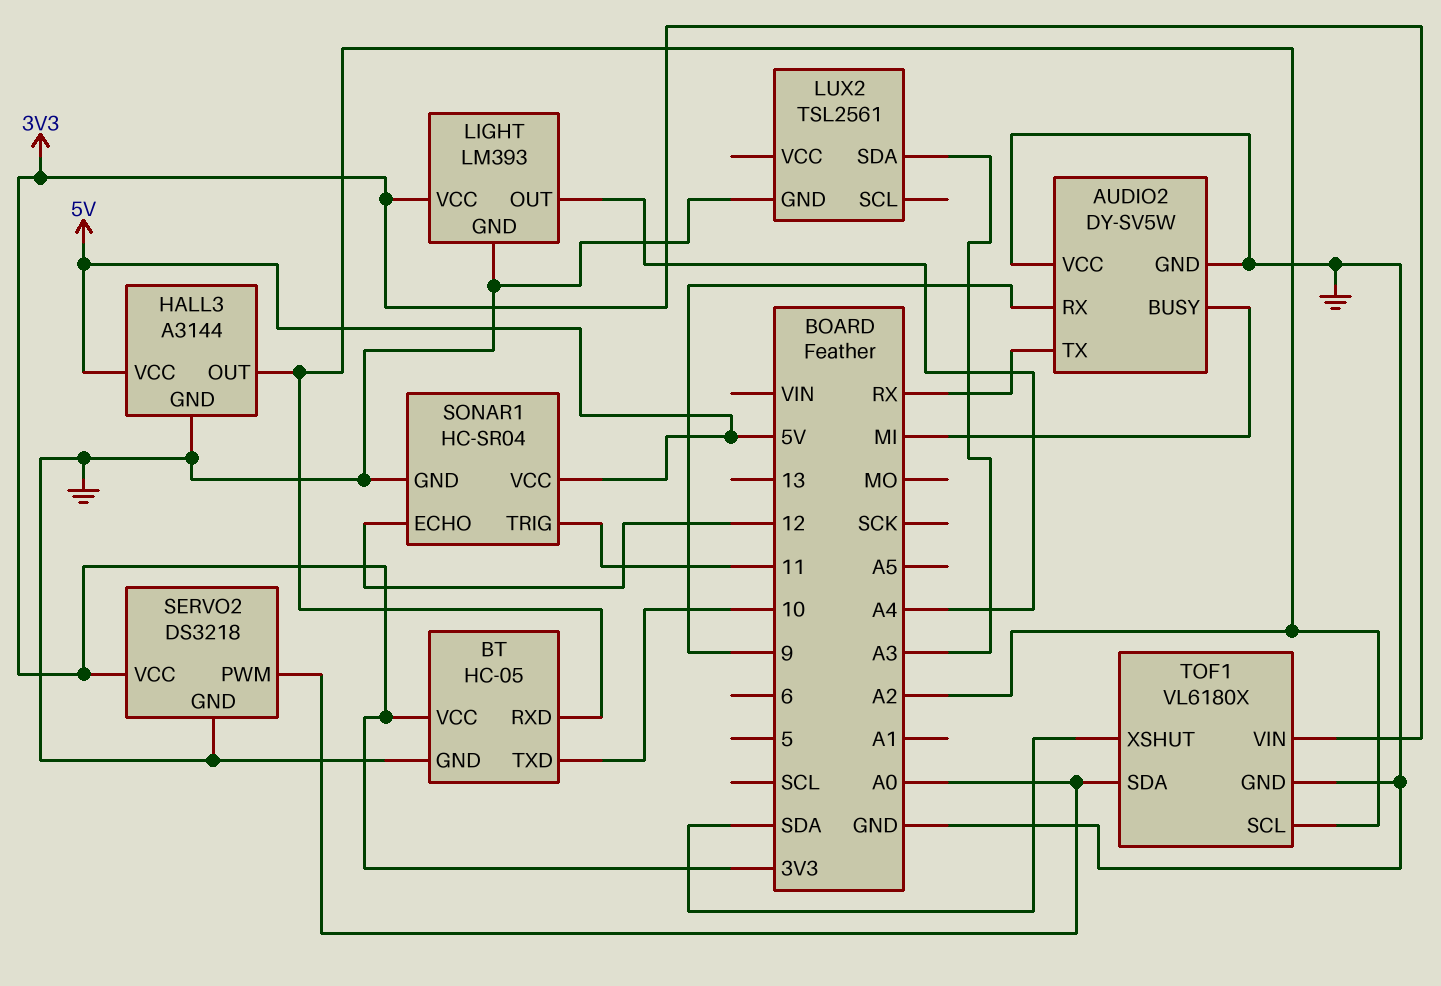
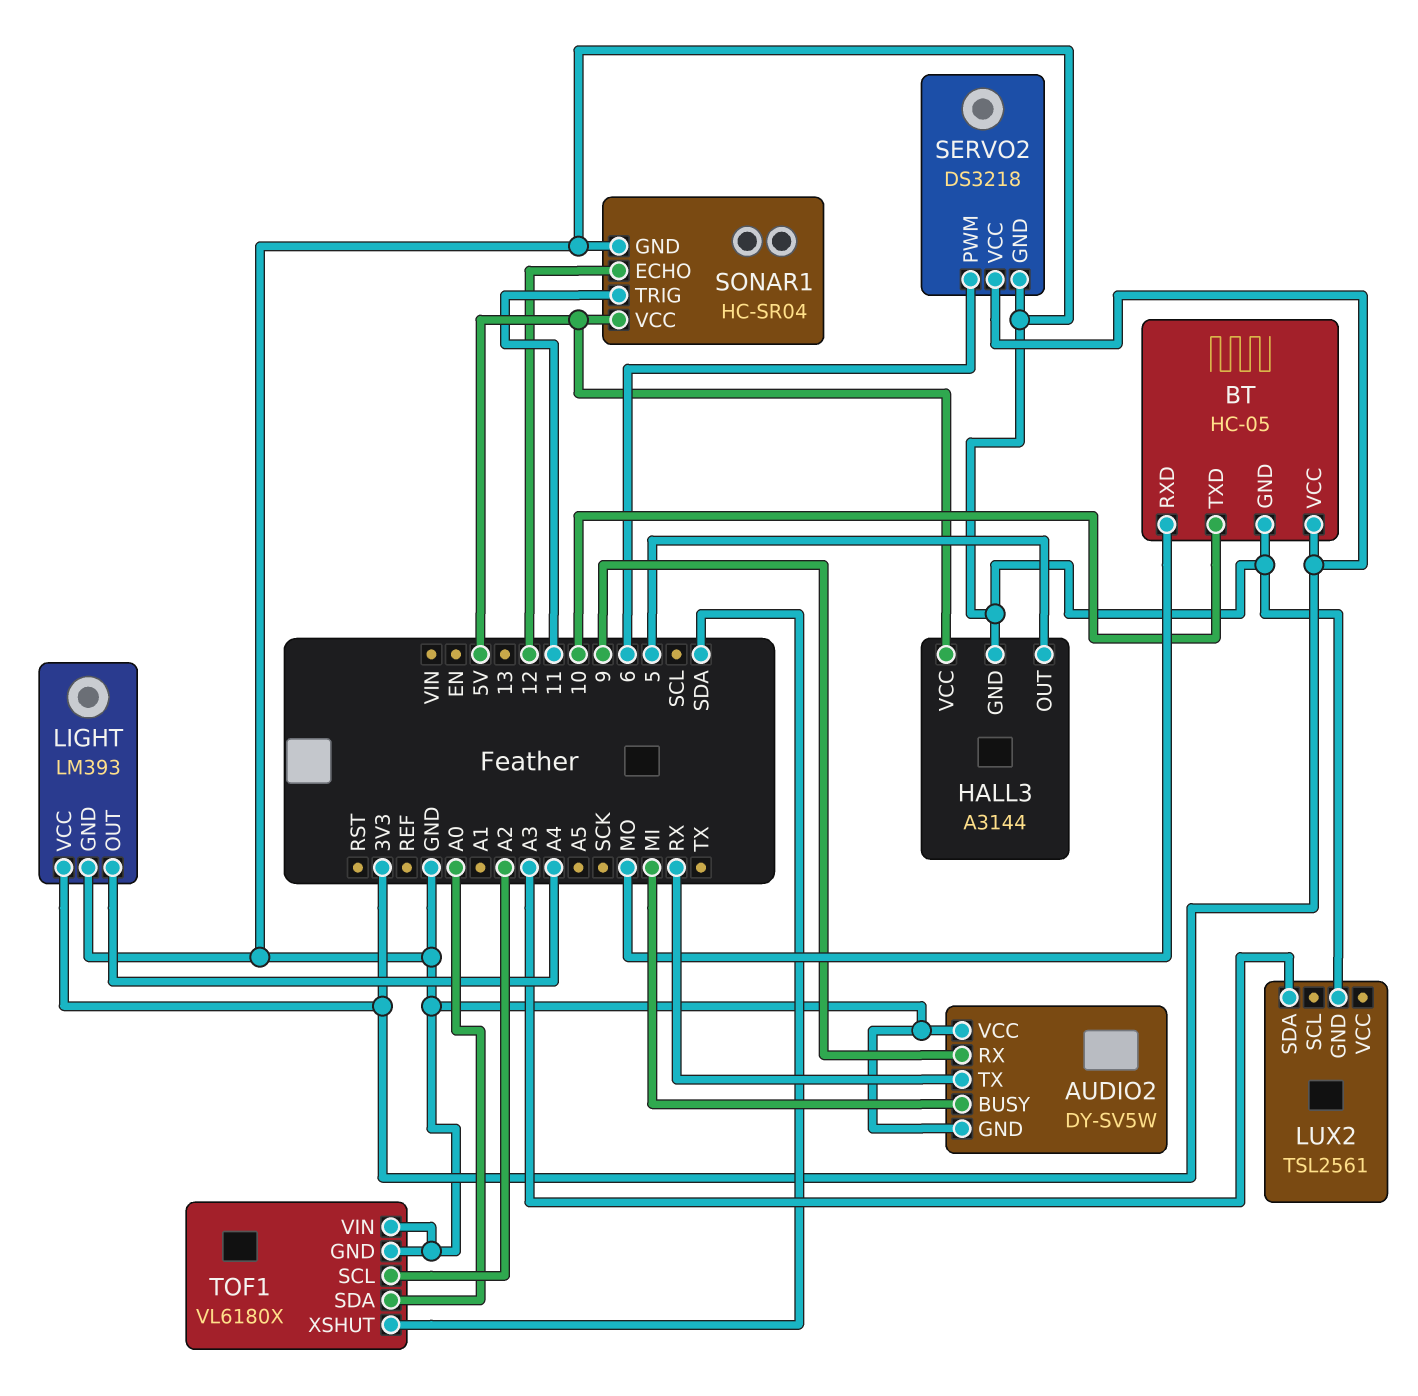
BT pin RXD: A2 -> MO
HALL3 pin OUT: A2 -> 5
SERVO2 pin PWM: A0 -> 6
TOF1 pin VIN: 3V3 -> GND

